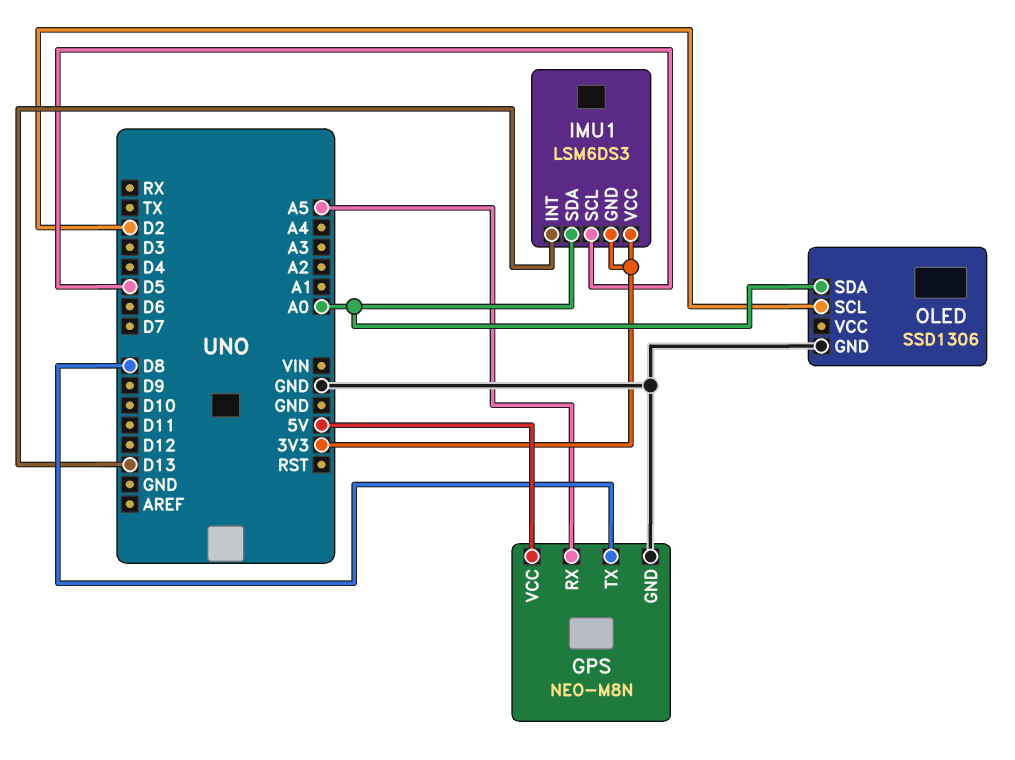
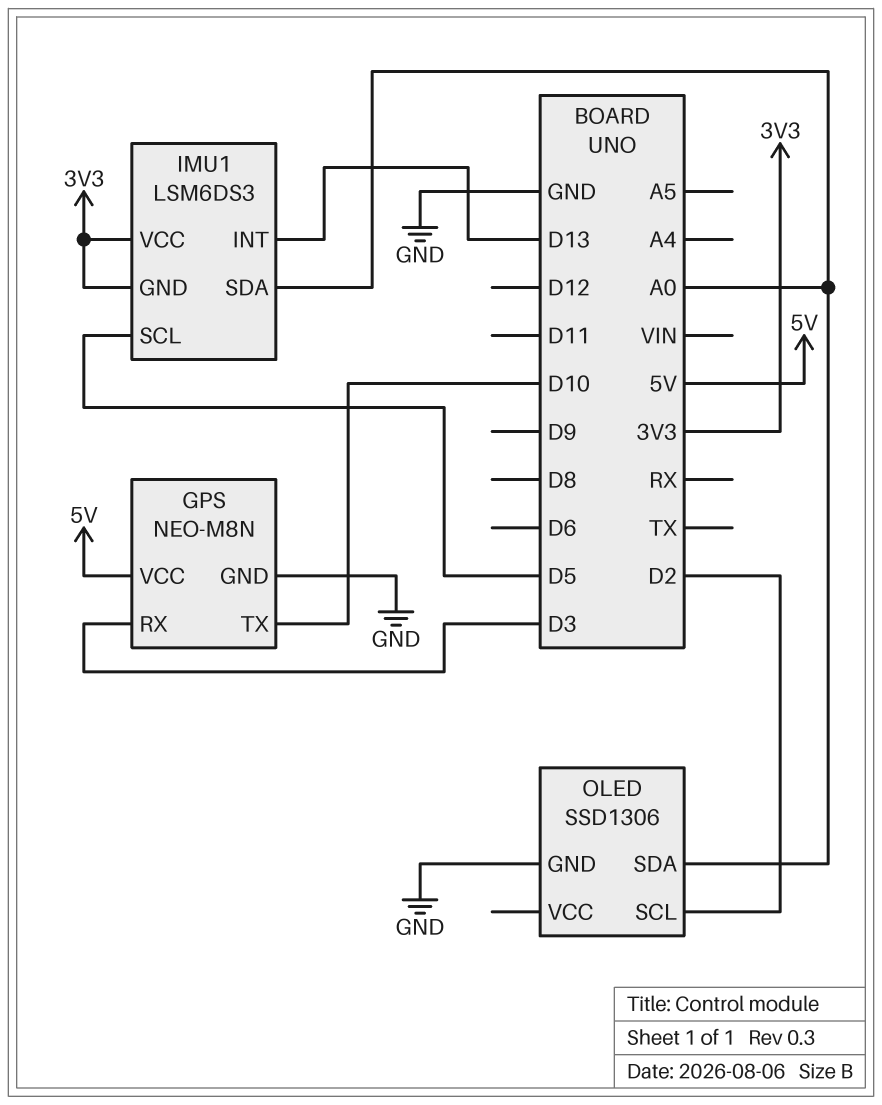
GPS pin RX: A5 -> D3
GPS pin TX: D8 -> D10

